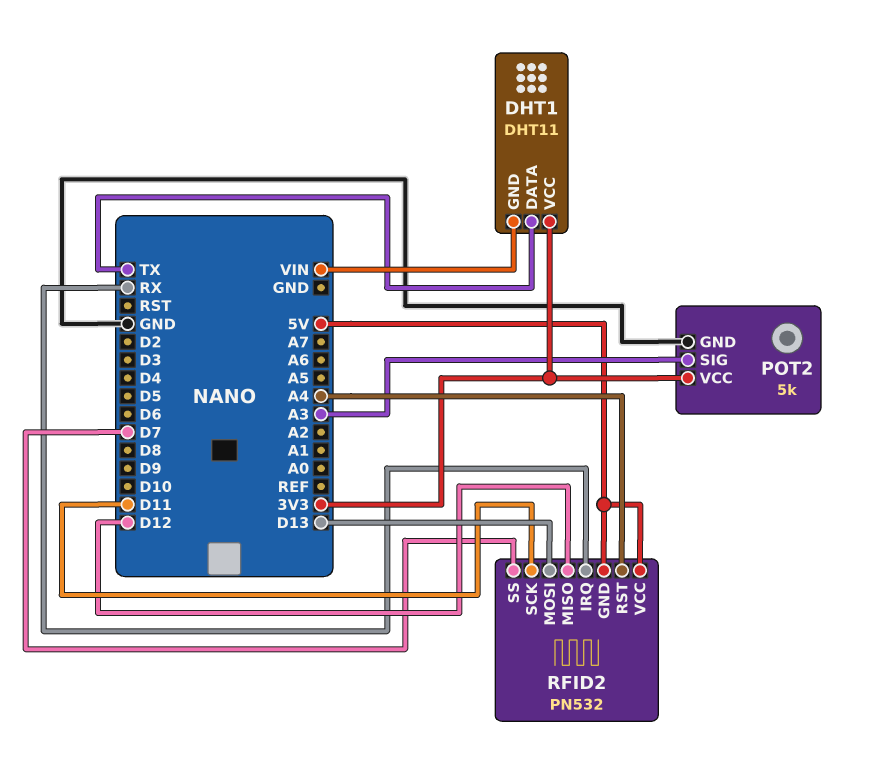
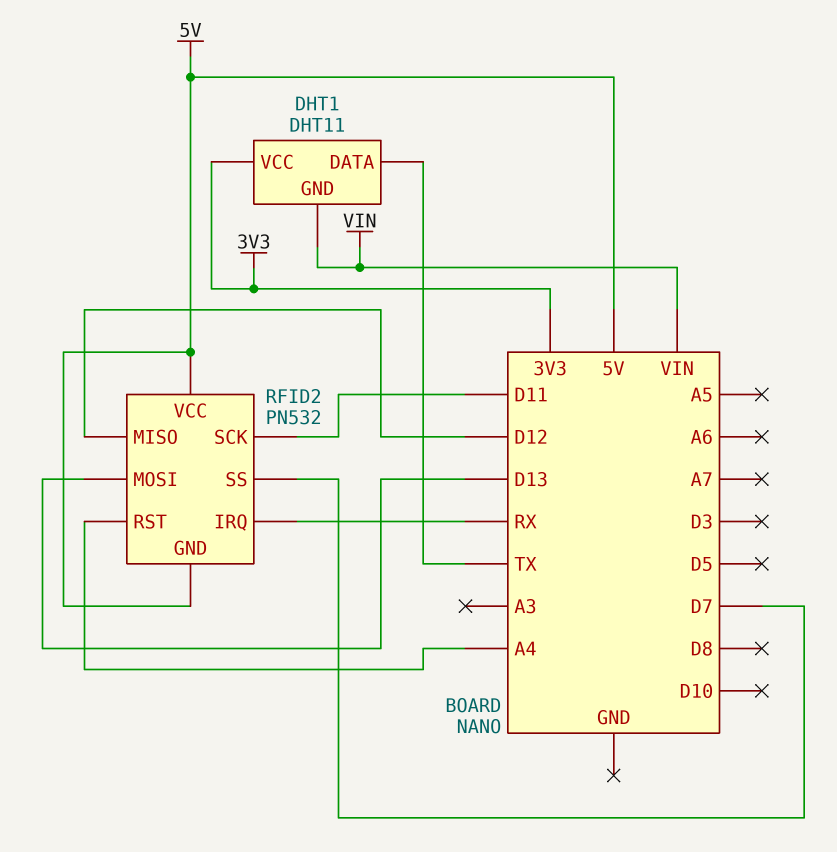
POT2: 5k -> none
POT2 pin GND: GND -> none
POT2 pin SIG: A3 -> none
POT2 pin VCC: 3V3 -> none

